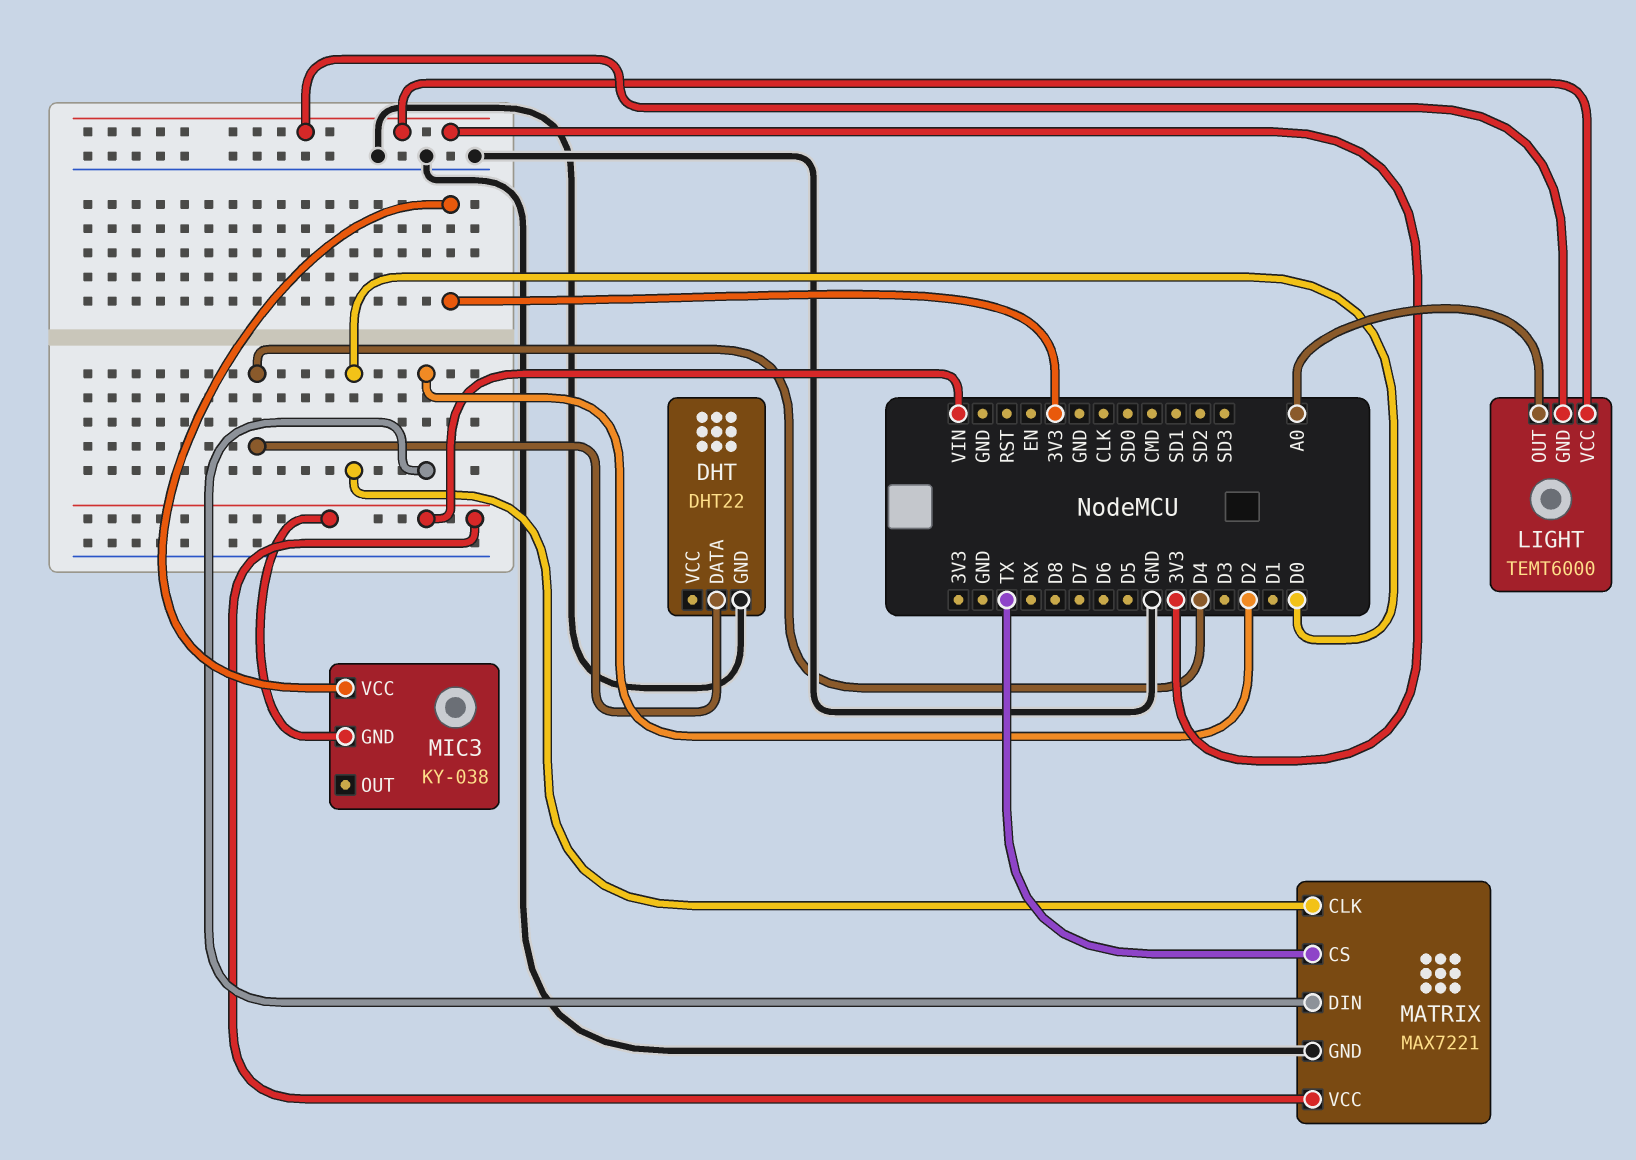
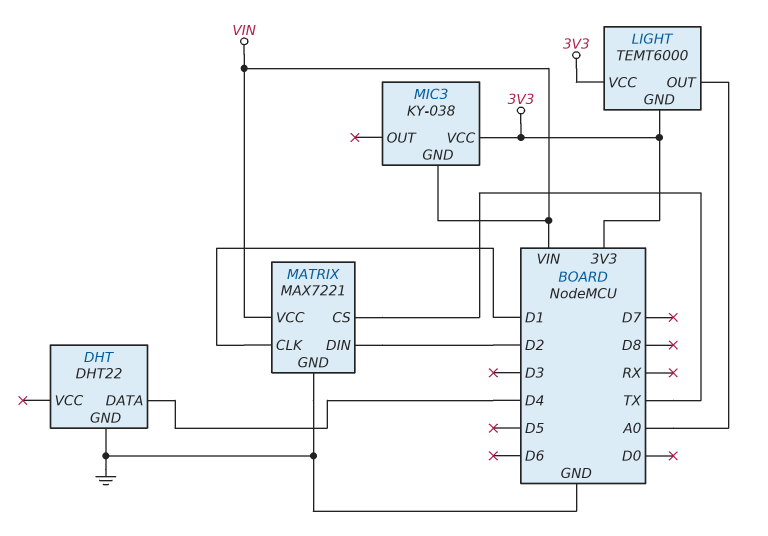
MATRIX pin CLK: D0 -> D1

